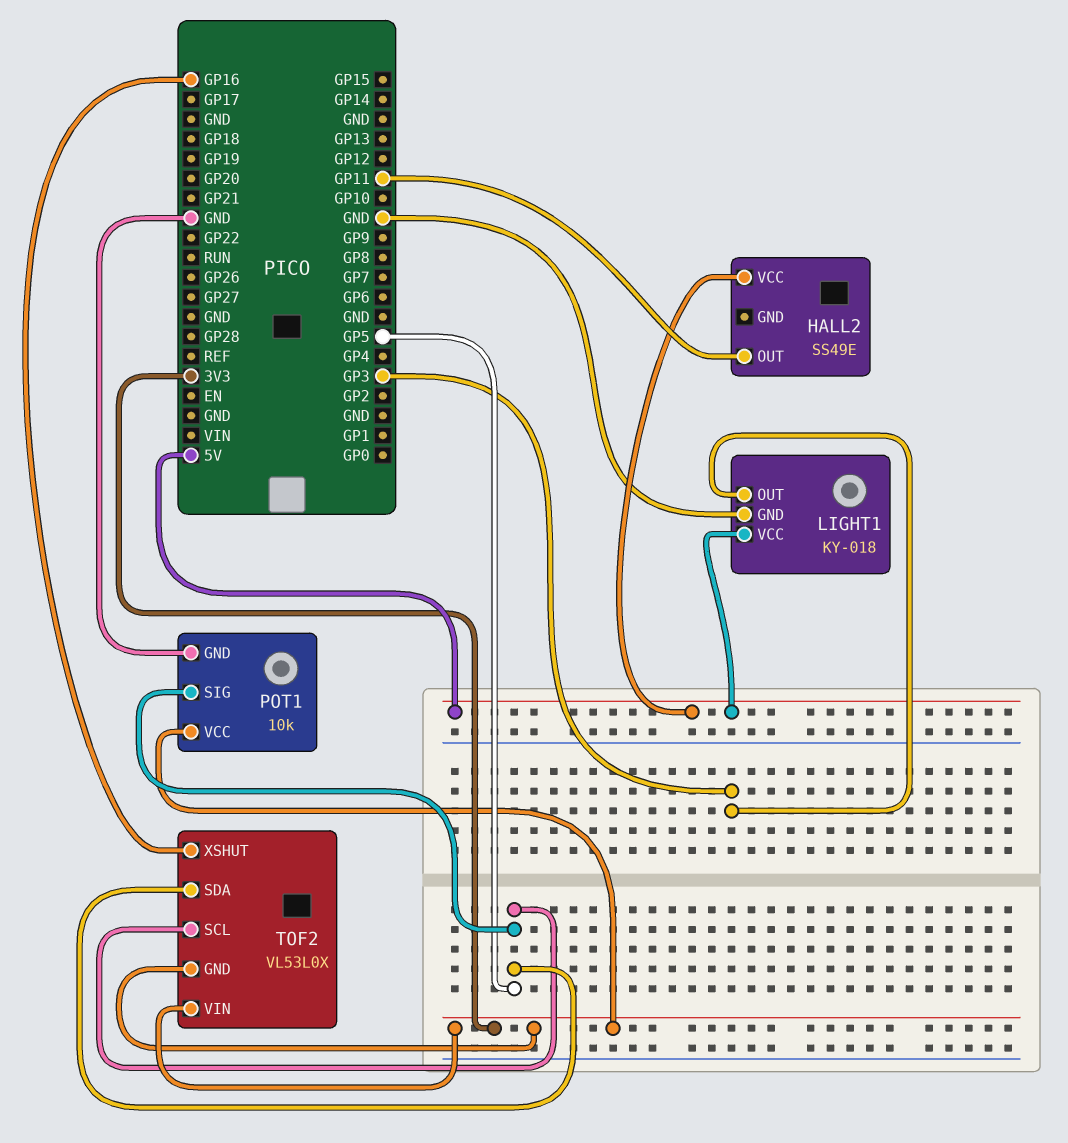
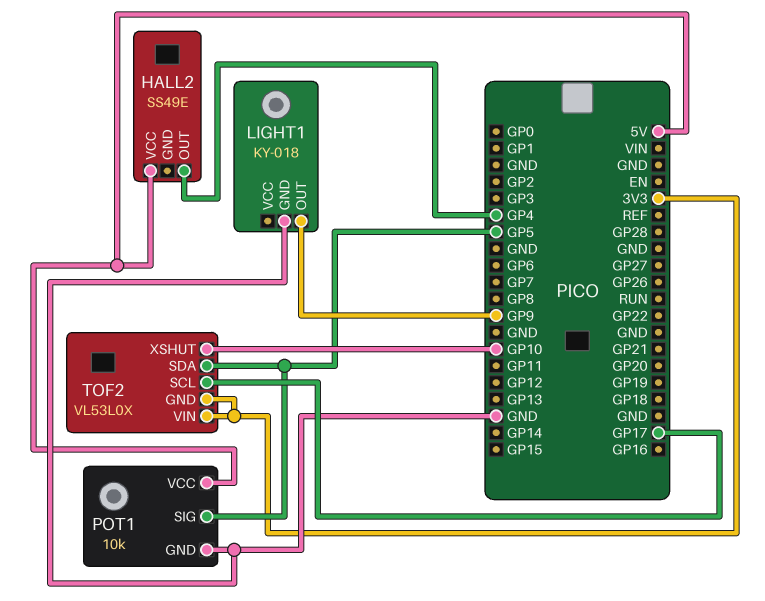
HALL2 pin OUT: GP11 -> GP4
LIGHT1 pin OUT: GP3 -> GP9
LIGHT1 pin VCC: 5V -> none
POT1 pin VCC: 3V3 -> 5V
TOF2 pin SCL: GP5 -> GP17
TOF2 pin XSHUT: GP16 -> GP10

